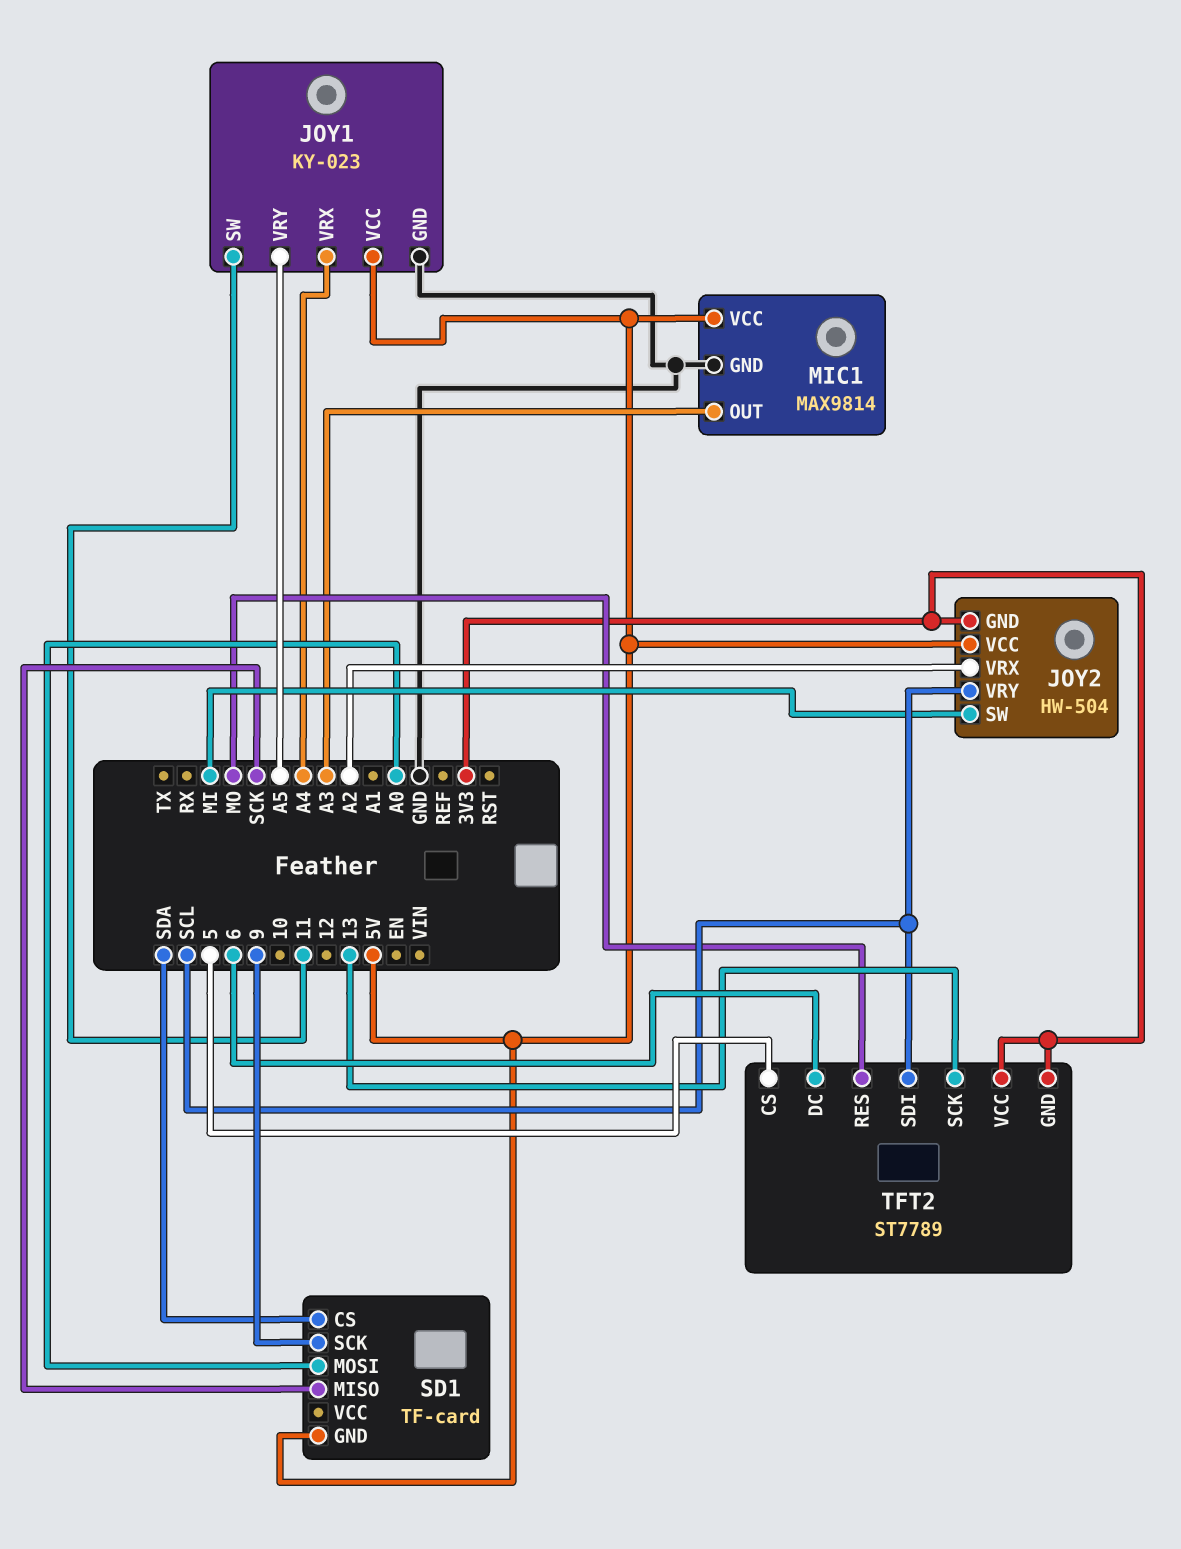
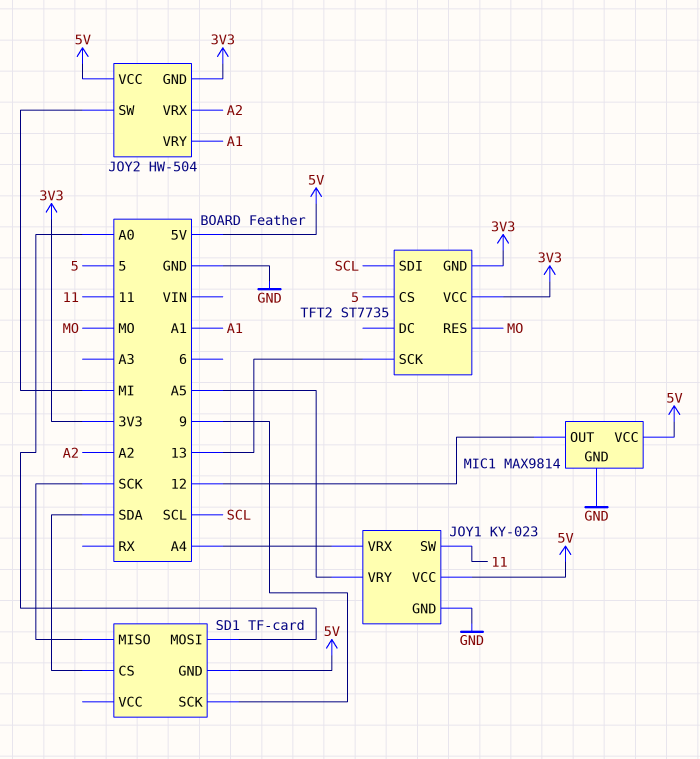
JOY2 pin VRY: SCL -> A1
MIC1 pin OUT: A3 -> 12
TFT2: ST7789 -> ST7735
TFT2 pin DC: 6 -> none

